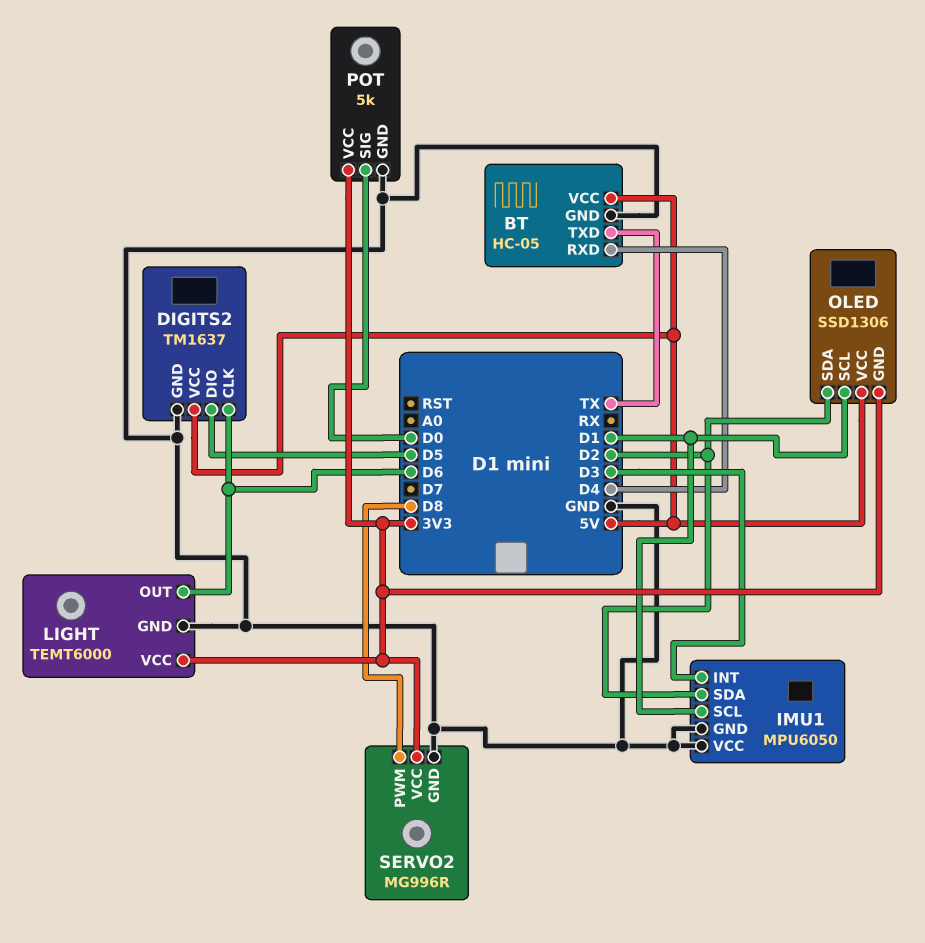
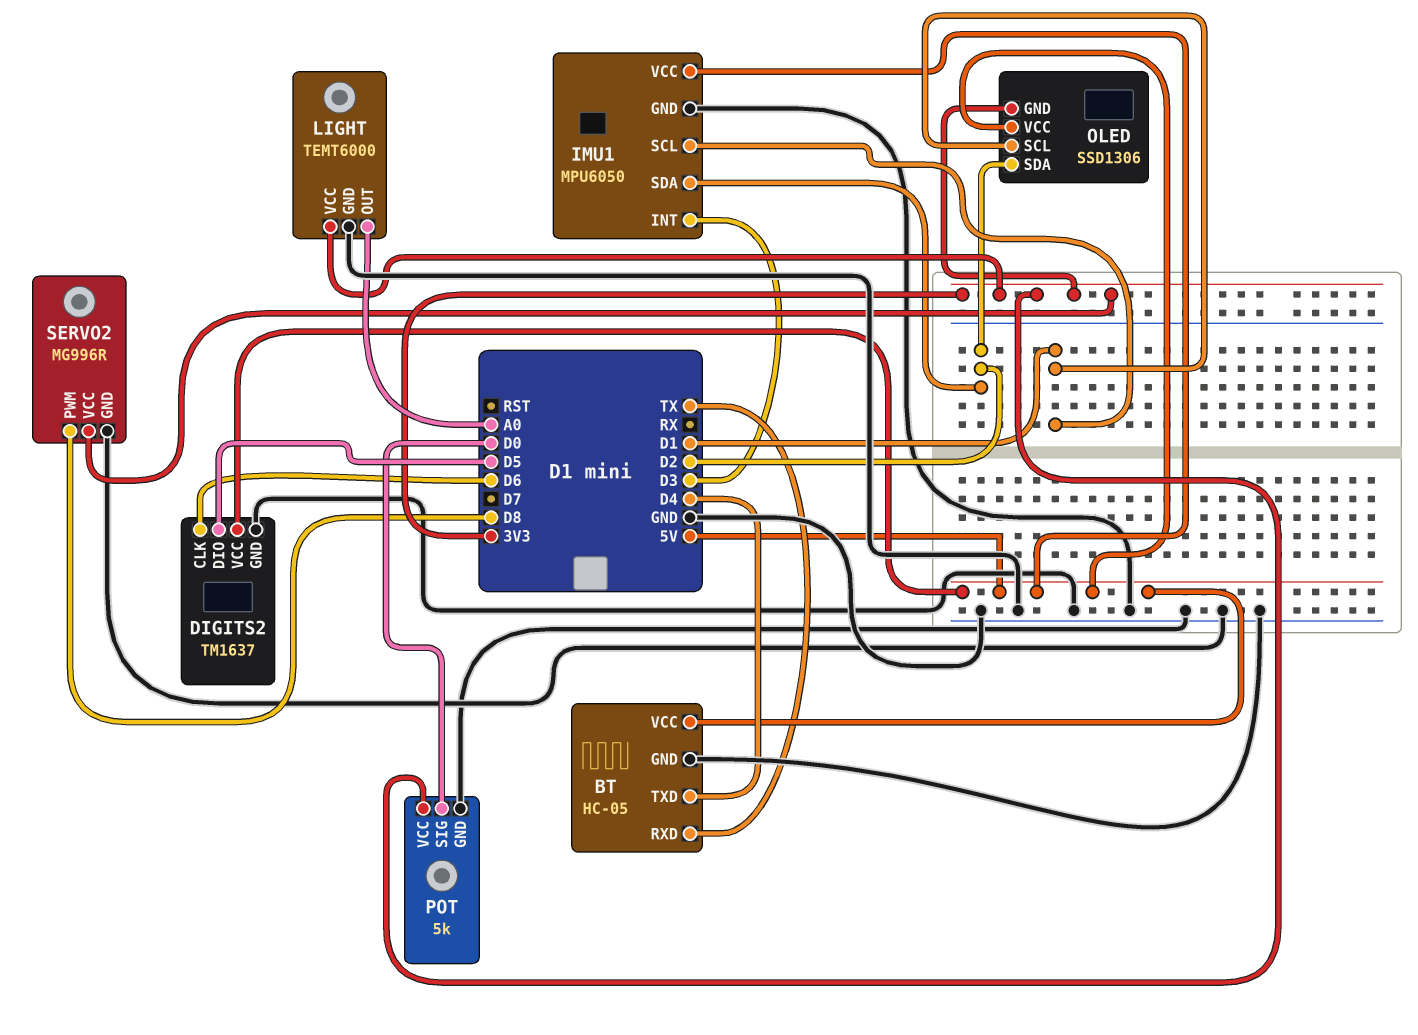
BT pin RXD: D4 -> TX
BT pin TXD: TX -> D4
IMU1 pin VCC: GND -> 5V
LIGHT pin OUT: D6 -> A0

